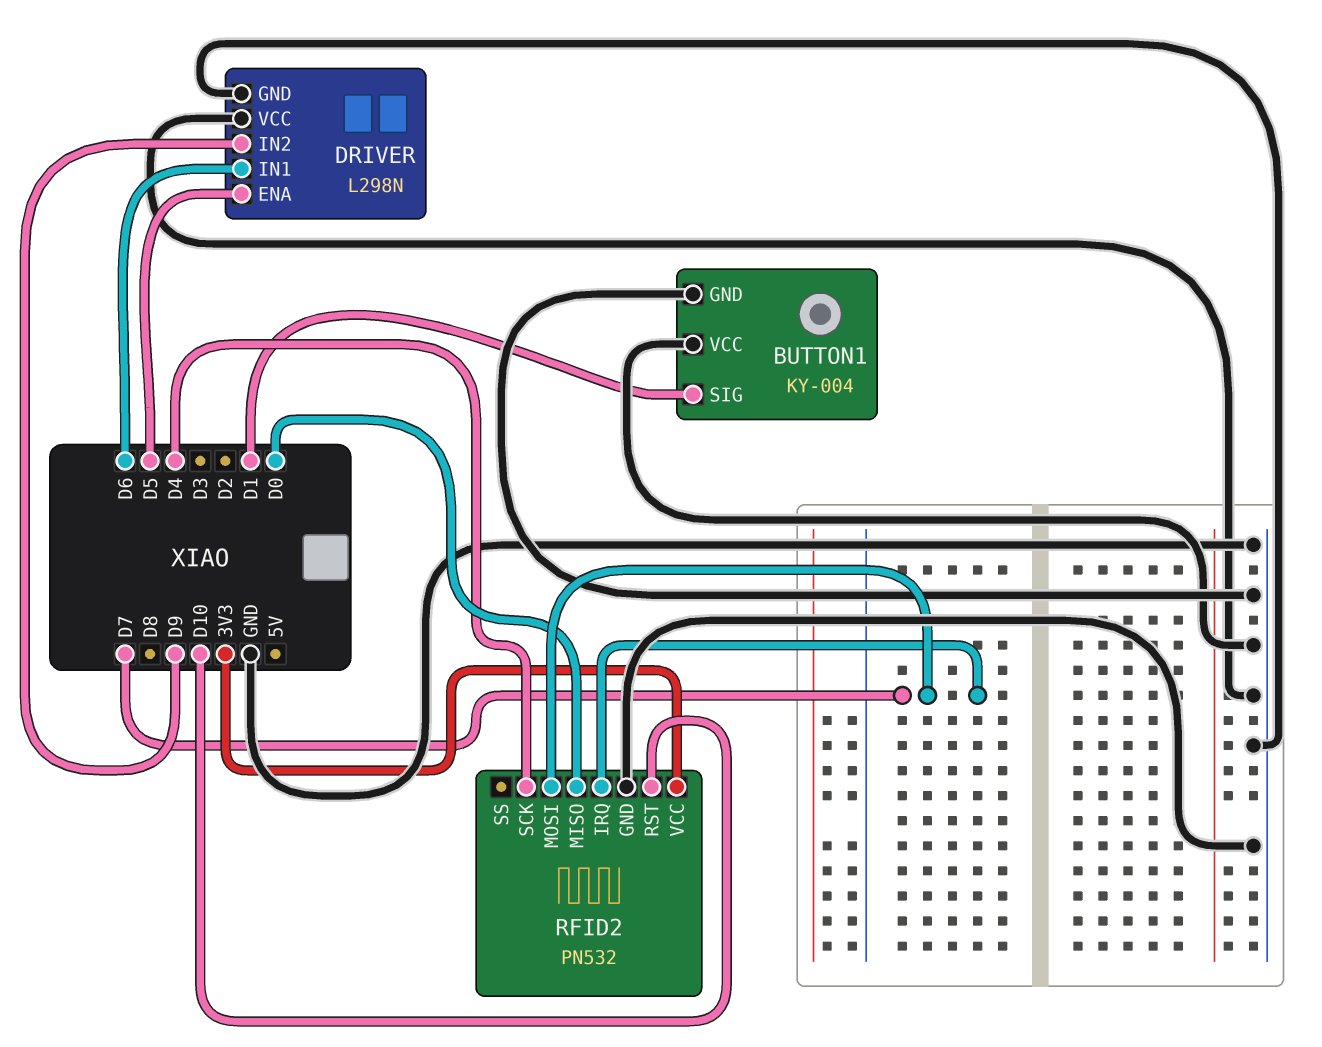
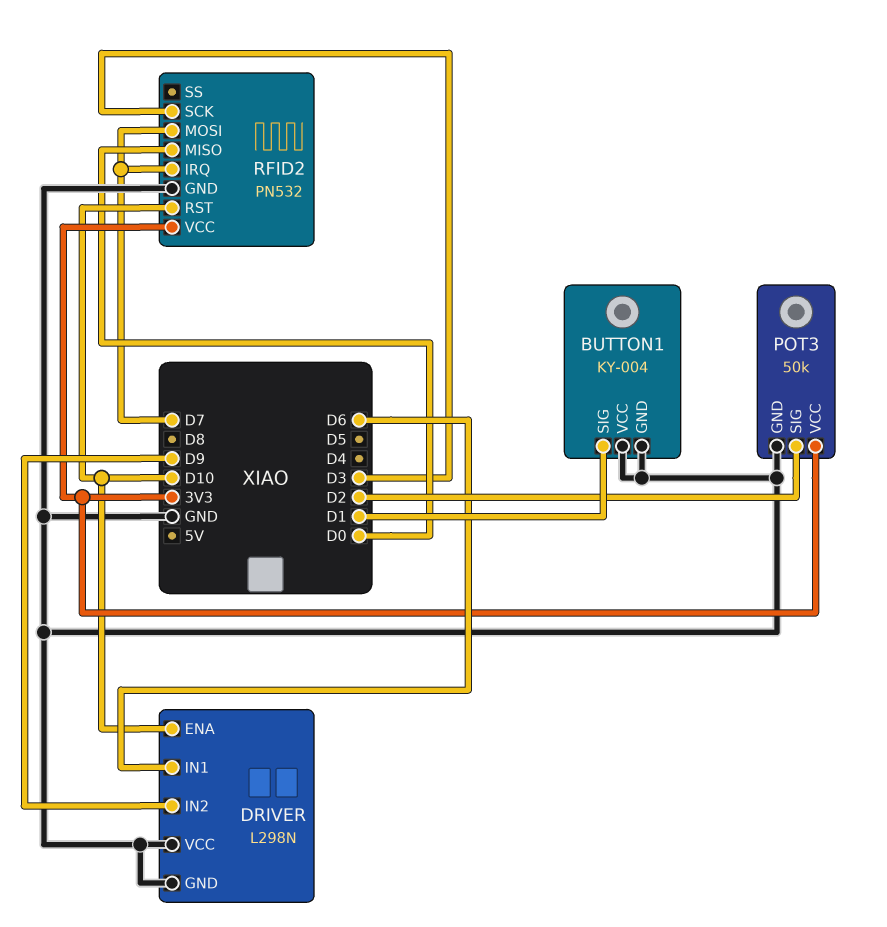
DRIVER pin ENA: D5 -> D10
POT3: none -> 50k
POT3 pin GND: none -> GND
POT3 pin SIG: none -> D2
POT3 pin VCC: none -> 3V3
RFID2 pin SCK: D4 -> D3

